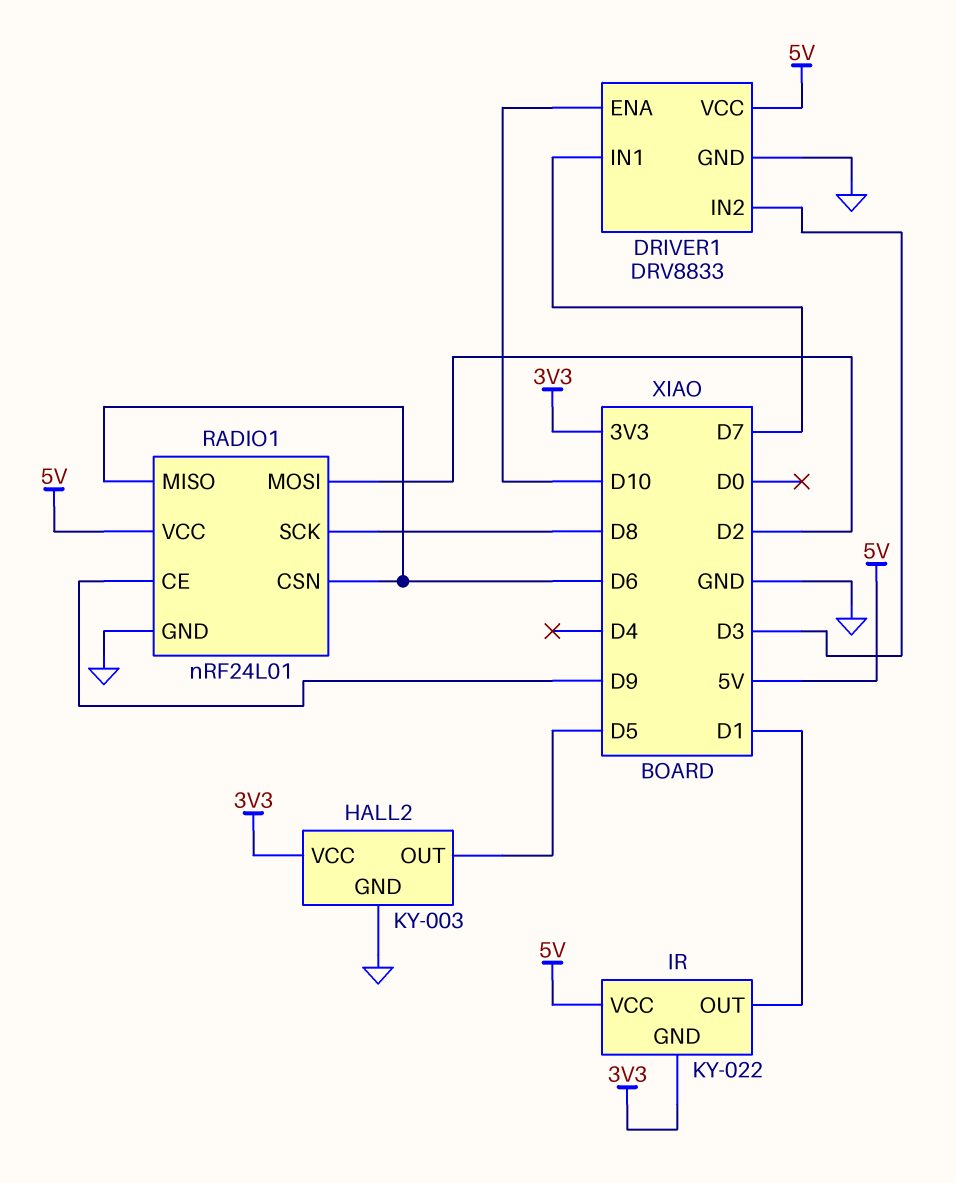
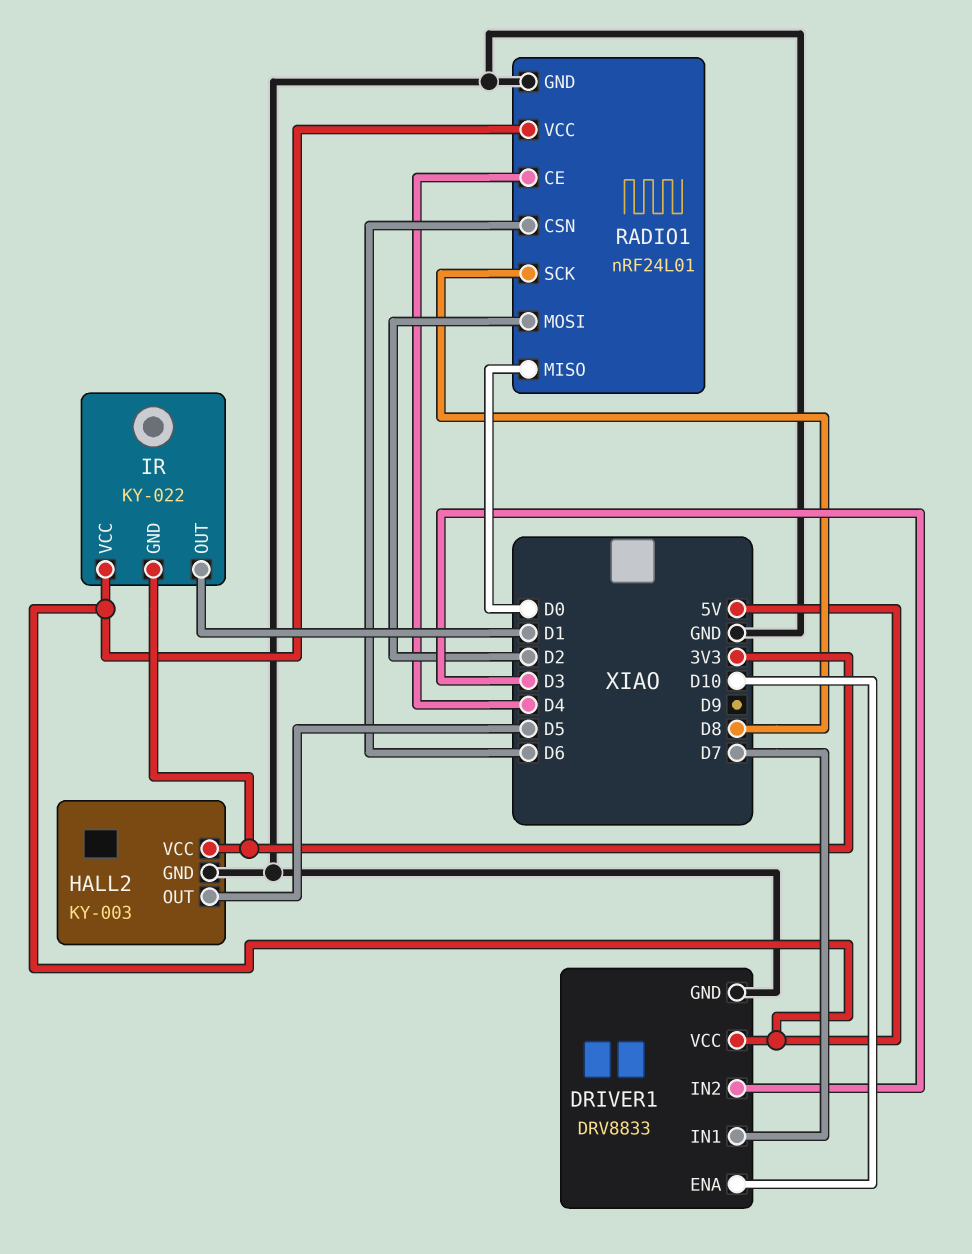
RADIO1 pin CE: D9 -> D4
RADIO1 pin MISO: D6 -> D0

